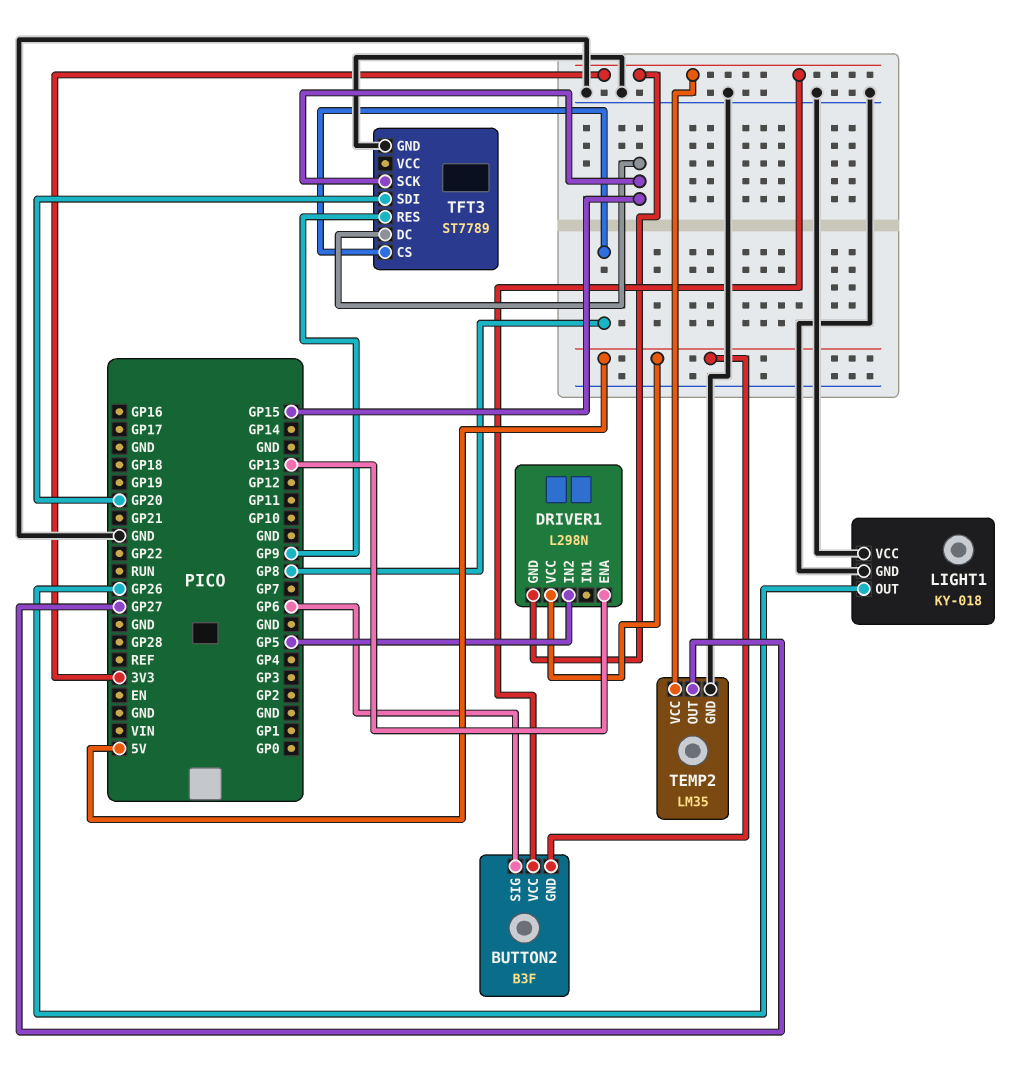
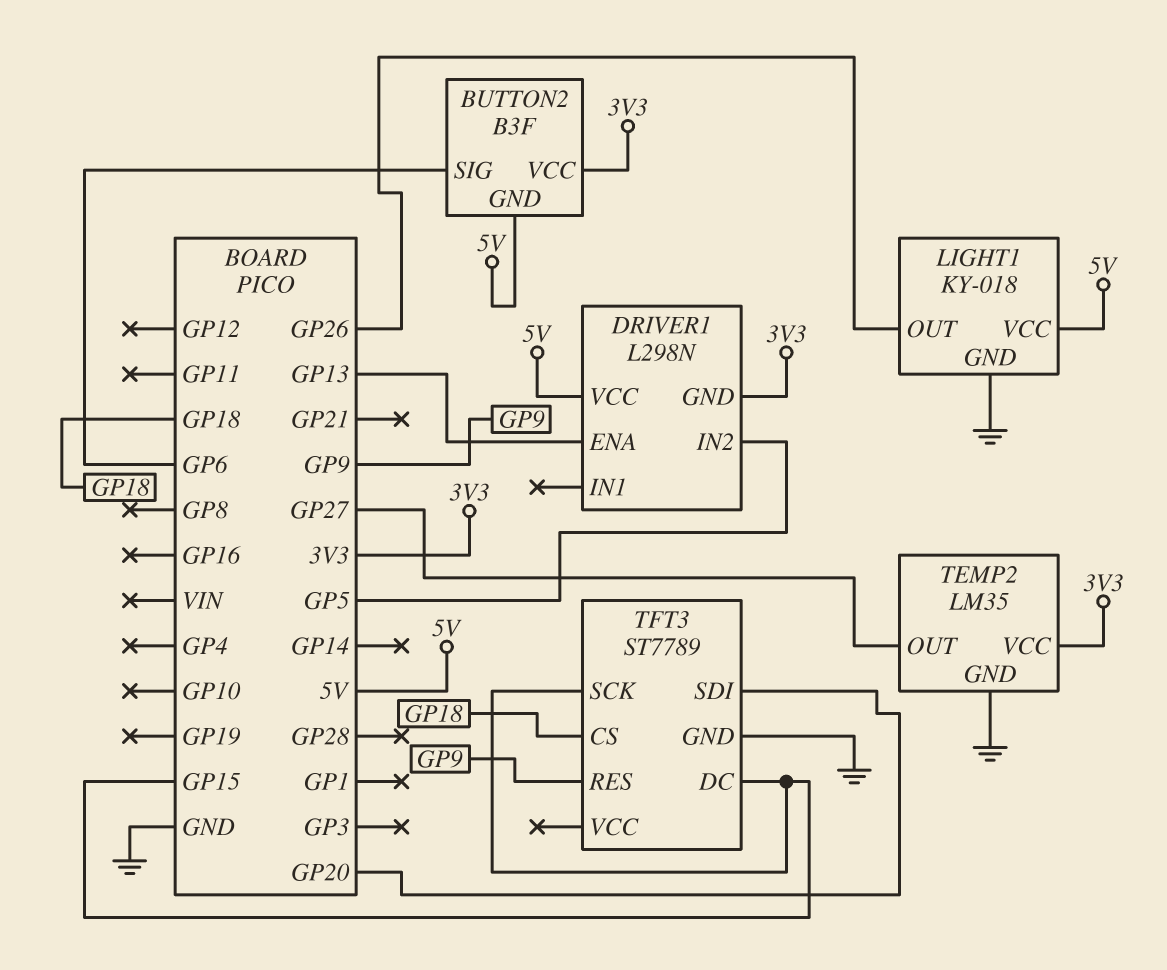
LIGHT1 pin VCC: GND -> 5V
TFT3 pin CS: GP8 -> GP18

